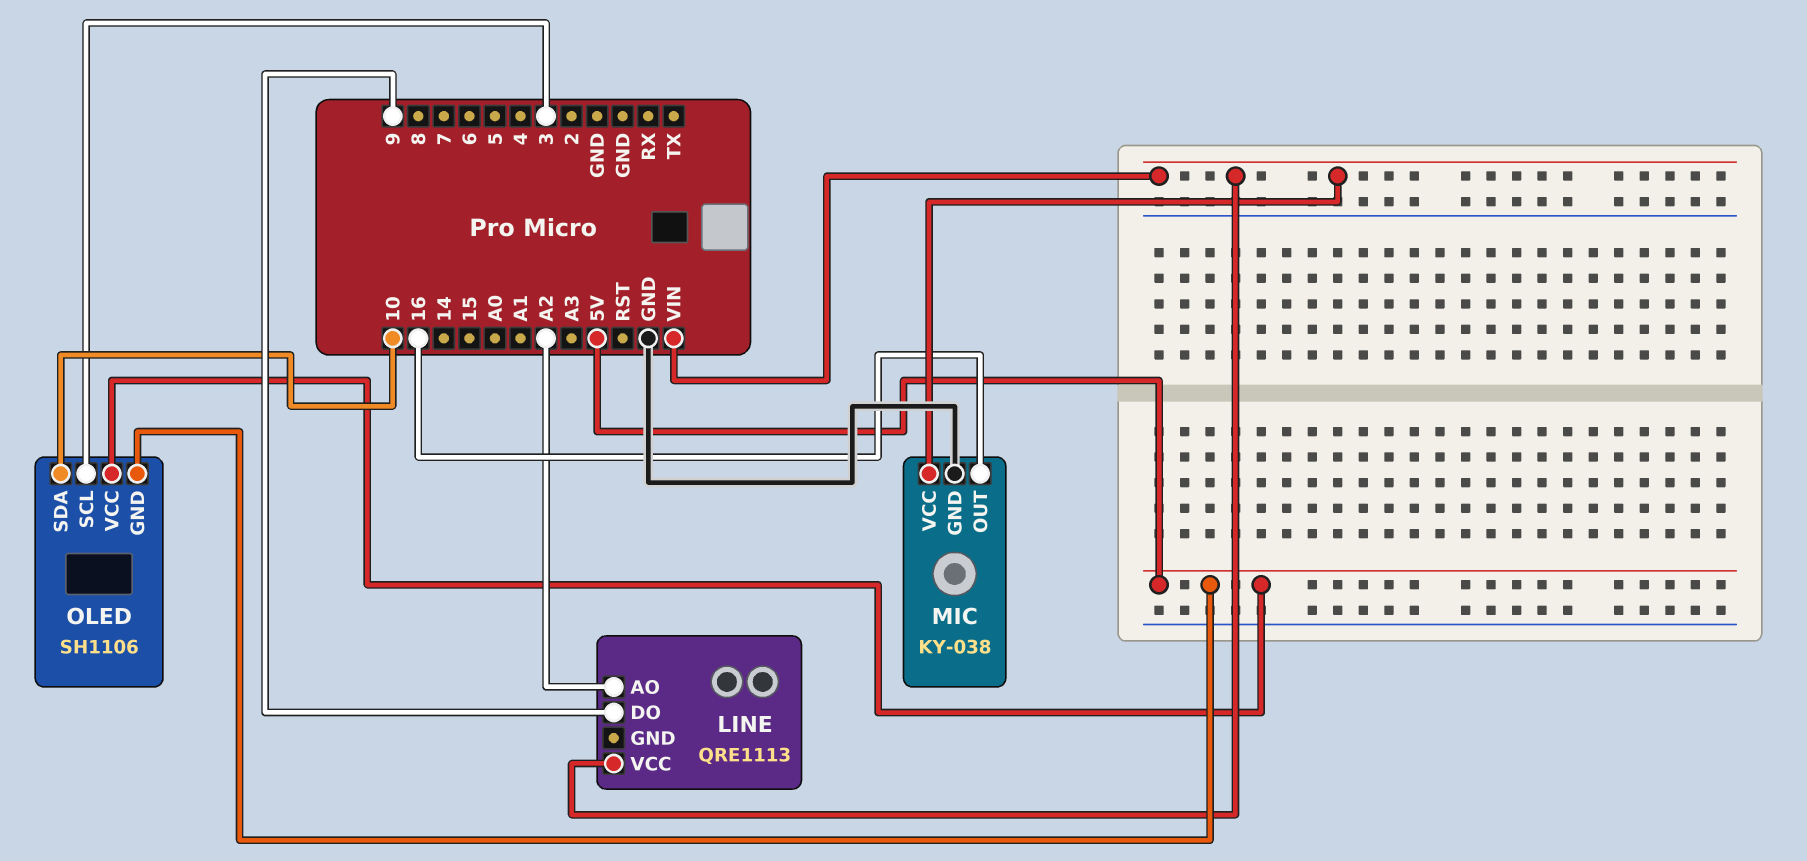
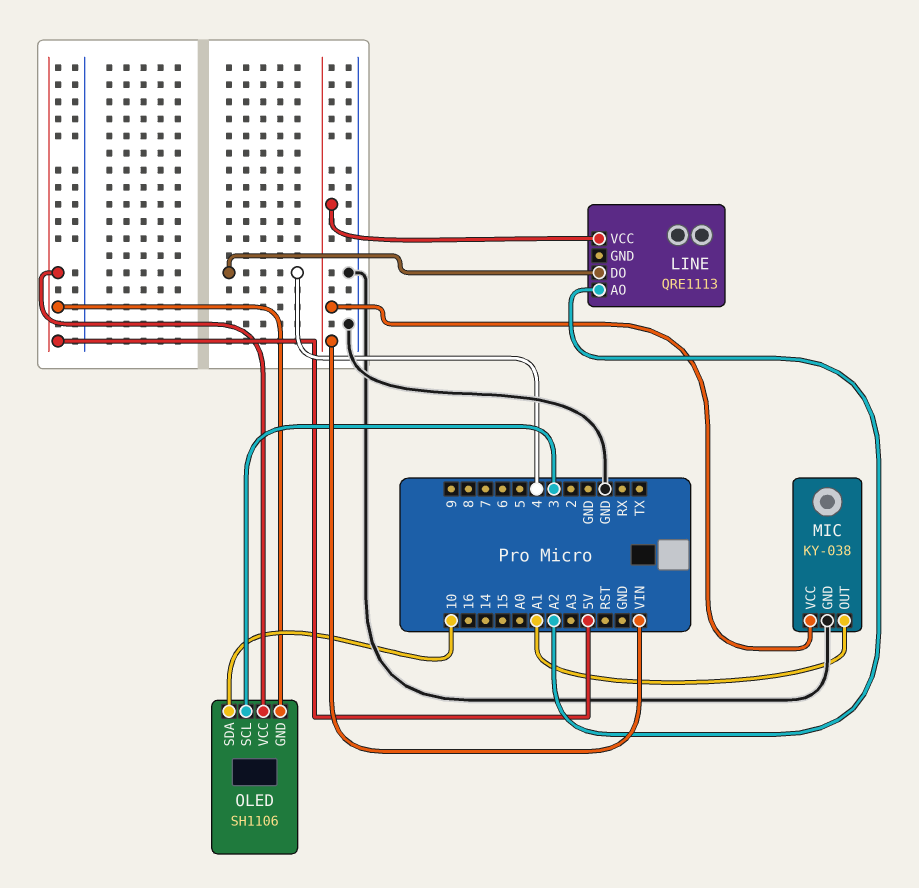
LINE pin DO: 9 -> 4
MIC pin OUT: 16 -> A1

